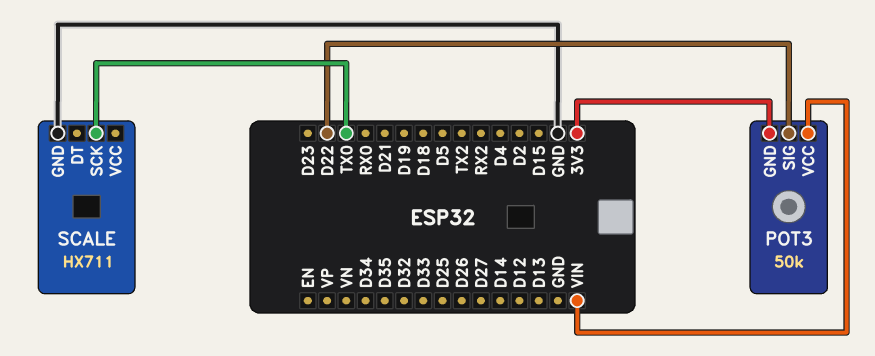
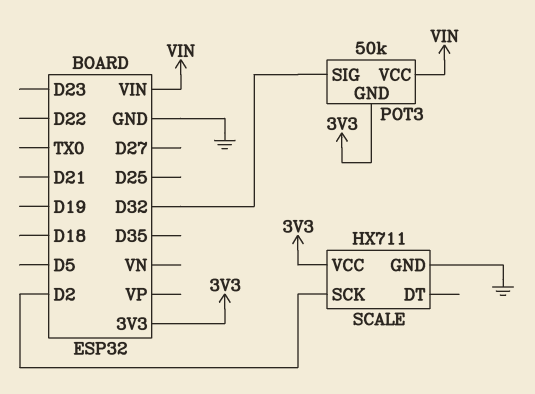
POT3 pin SIG: D22 -> D32
SCALE pin SCK: TX0 -> D2
SCALE pin VCC: none -> 3V3

